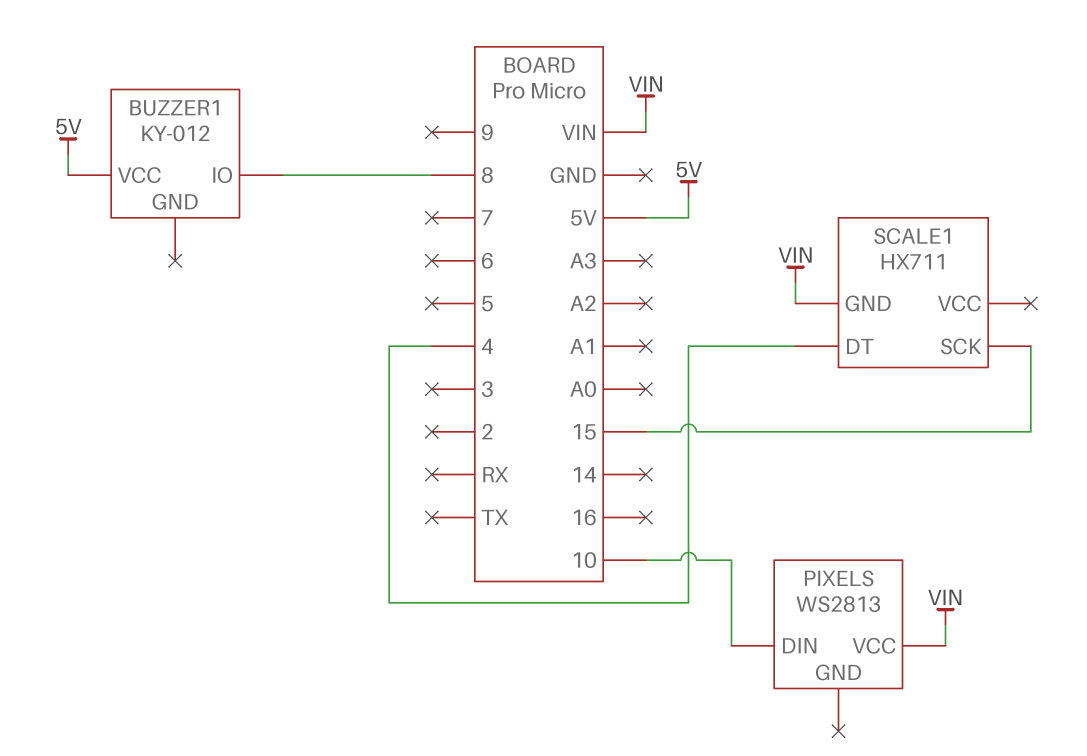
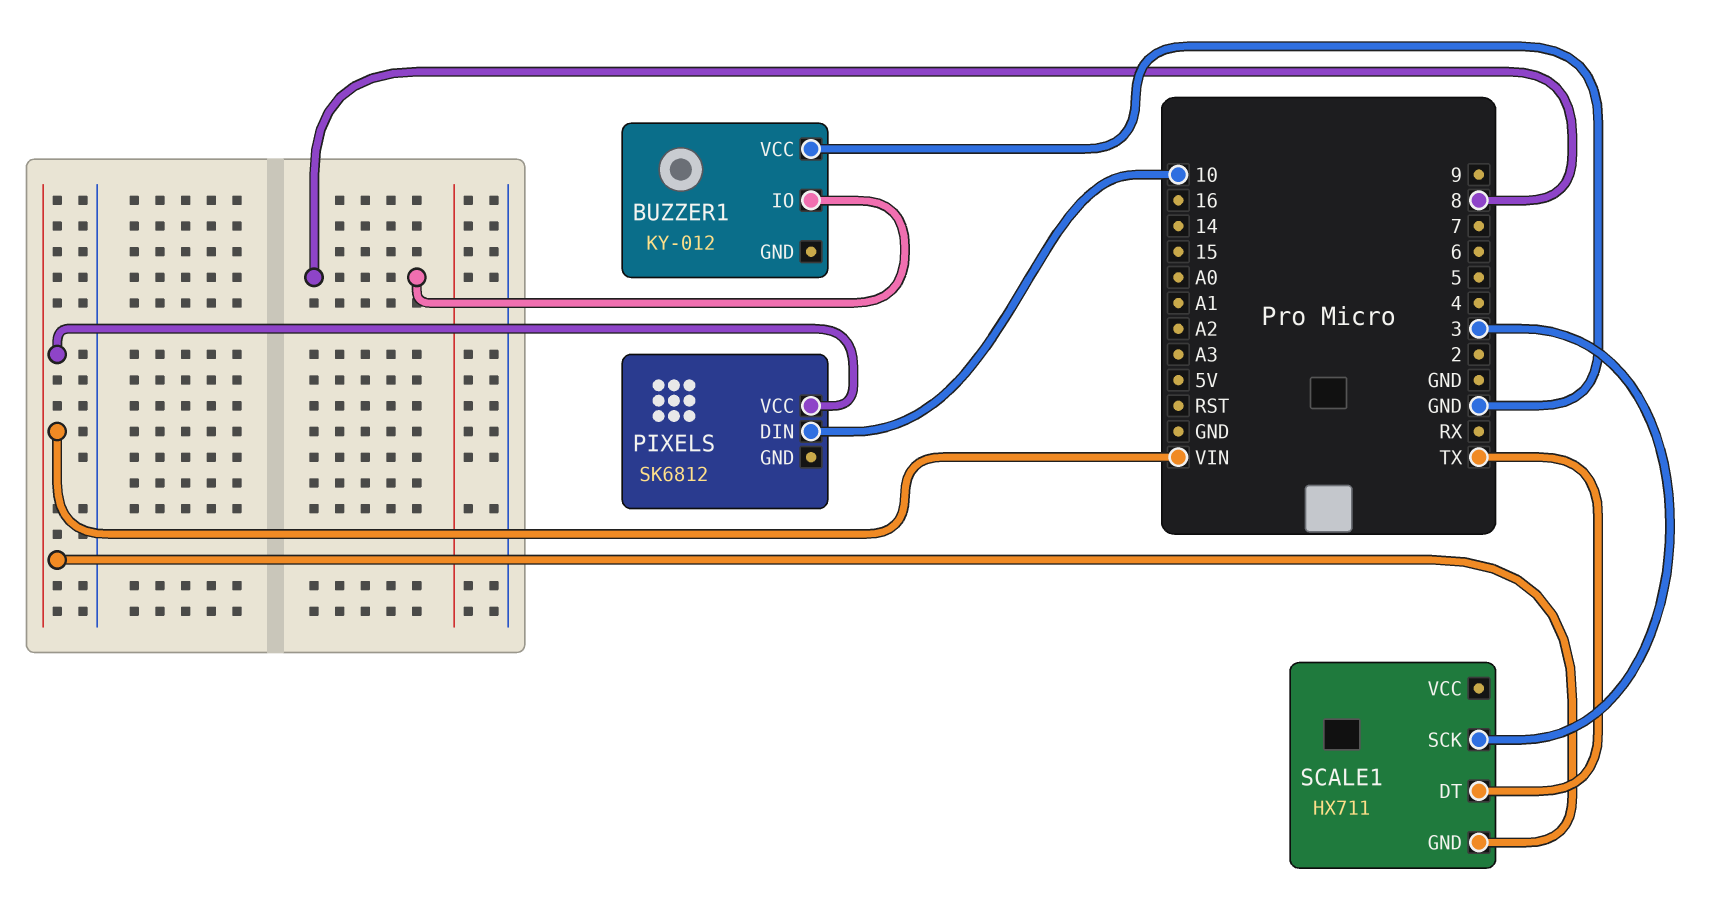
BUZZER1 pin VCC: 5V -> GND
PIXELS: WS2813 -> SK6812
SCALE1 pin DT: 4 -> TX
SCALE1 pin SCK: 15 -> 3

